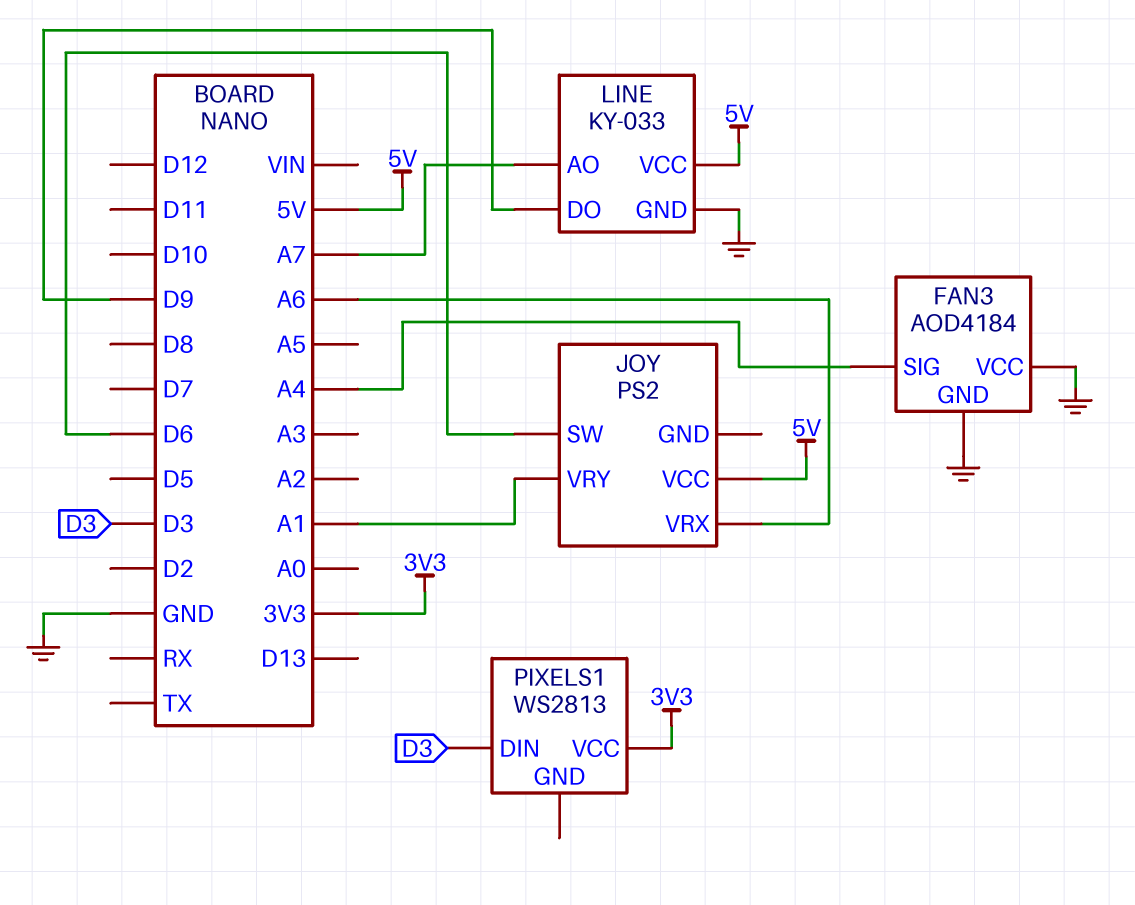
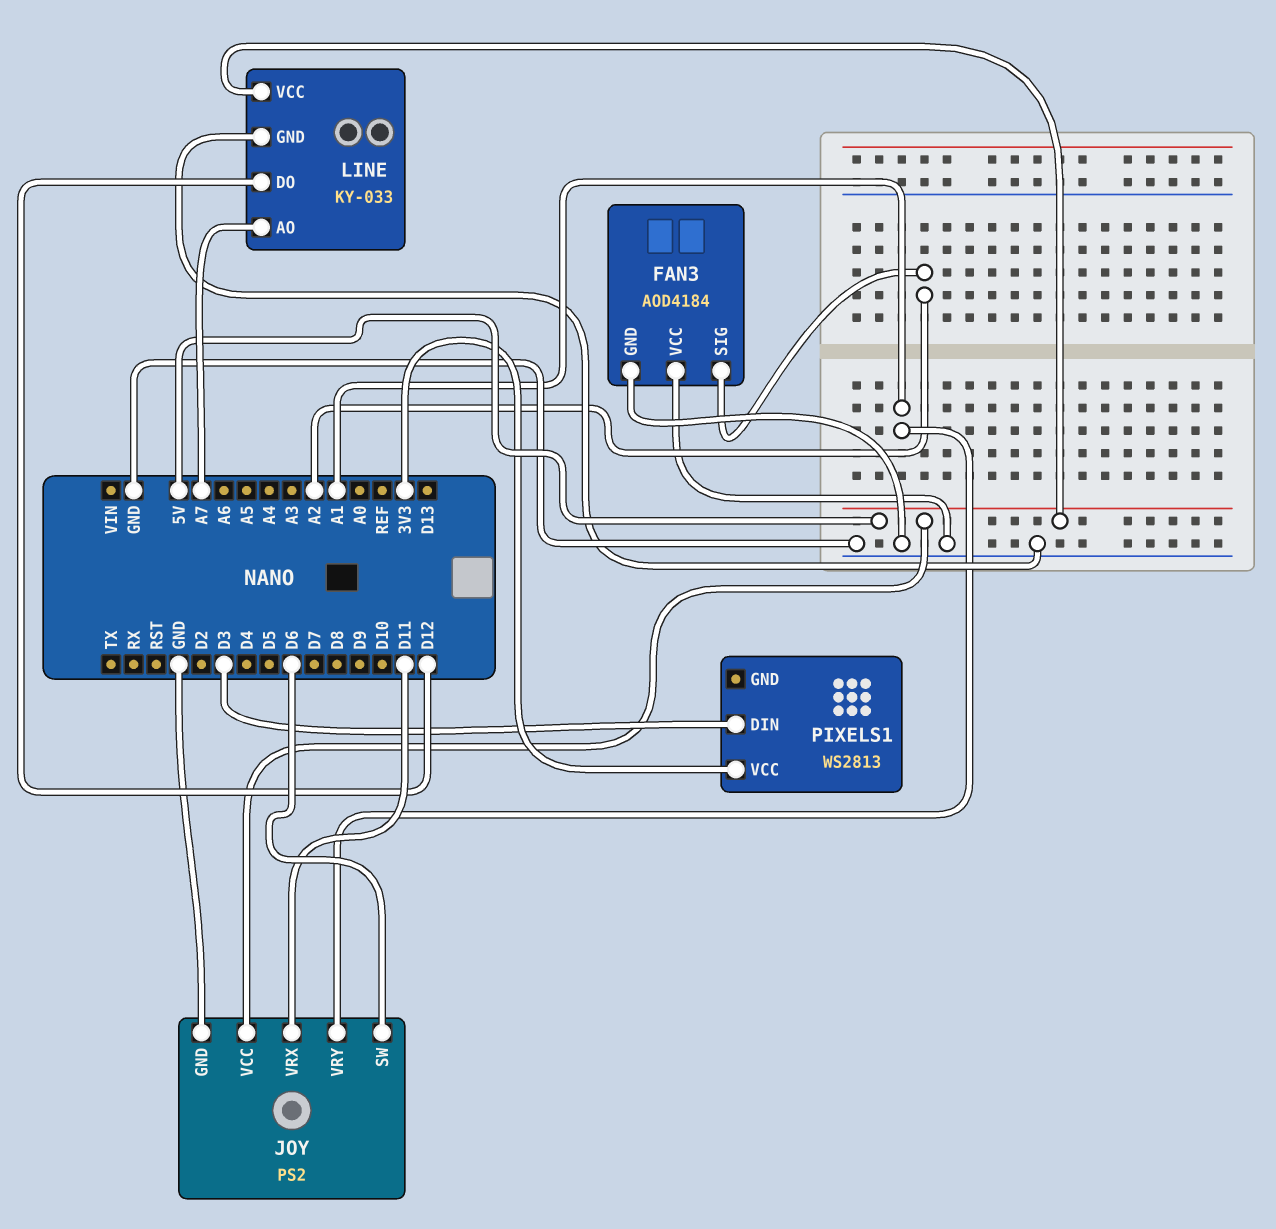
FAN3 pin SIG: A4 -> A2
JOY pin GND: none -> GND
JOY pin VRX: A6 -> D11
LINE pin DO: D9 -> D12

